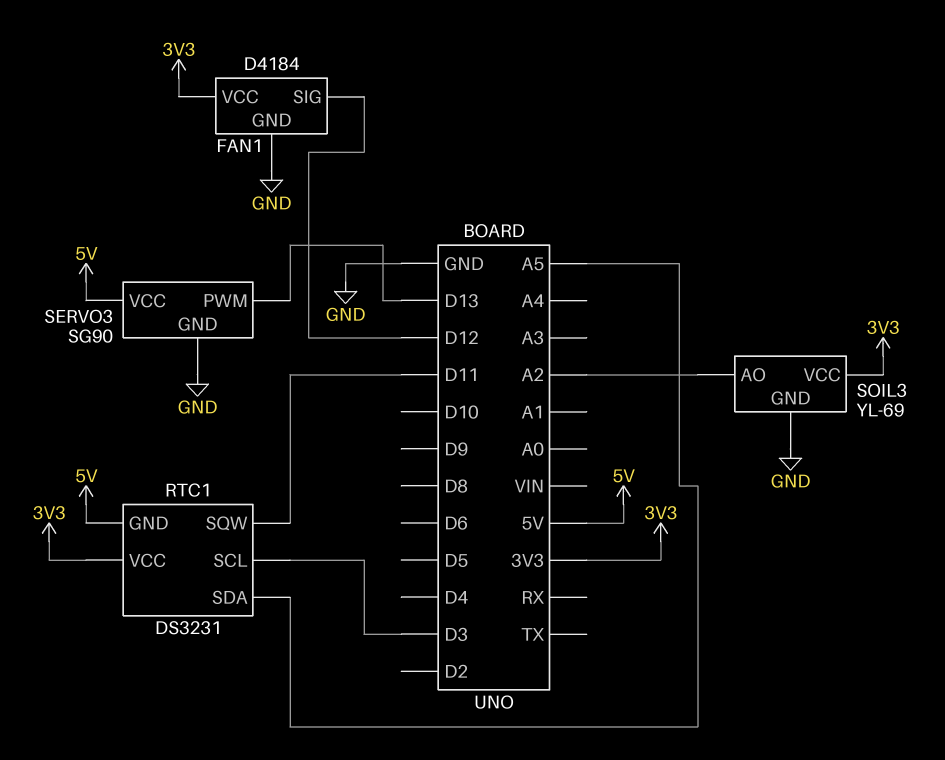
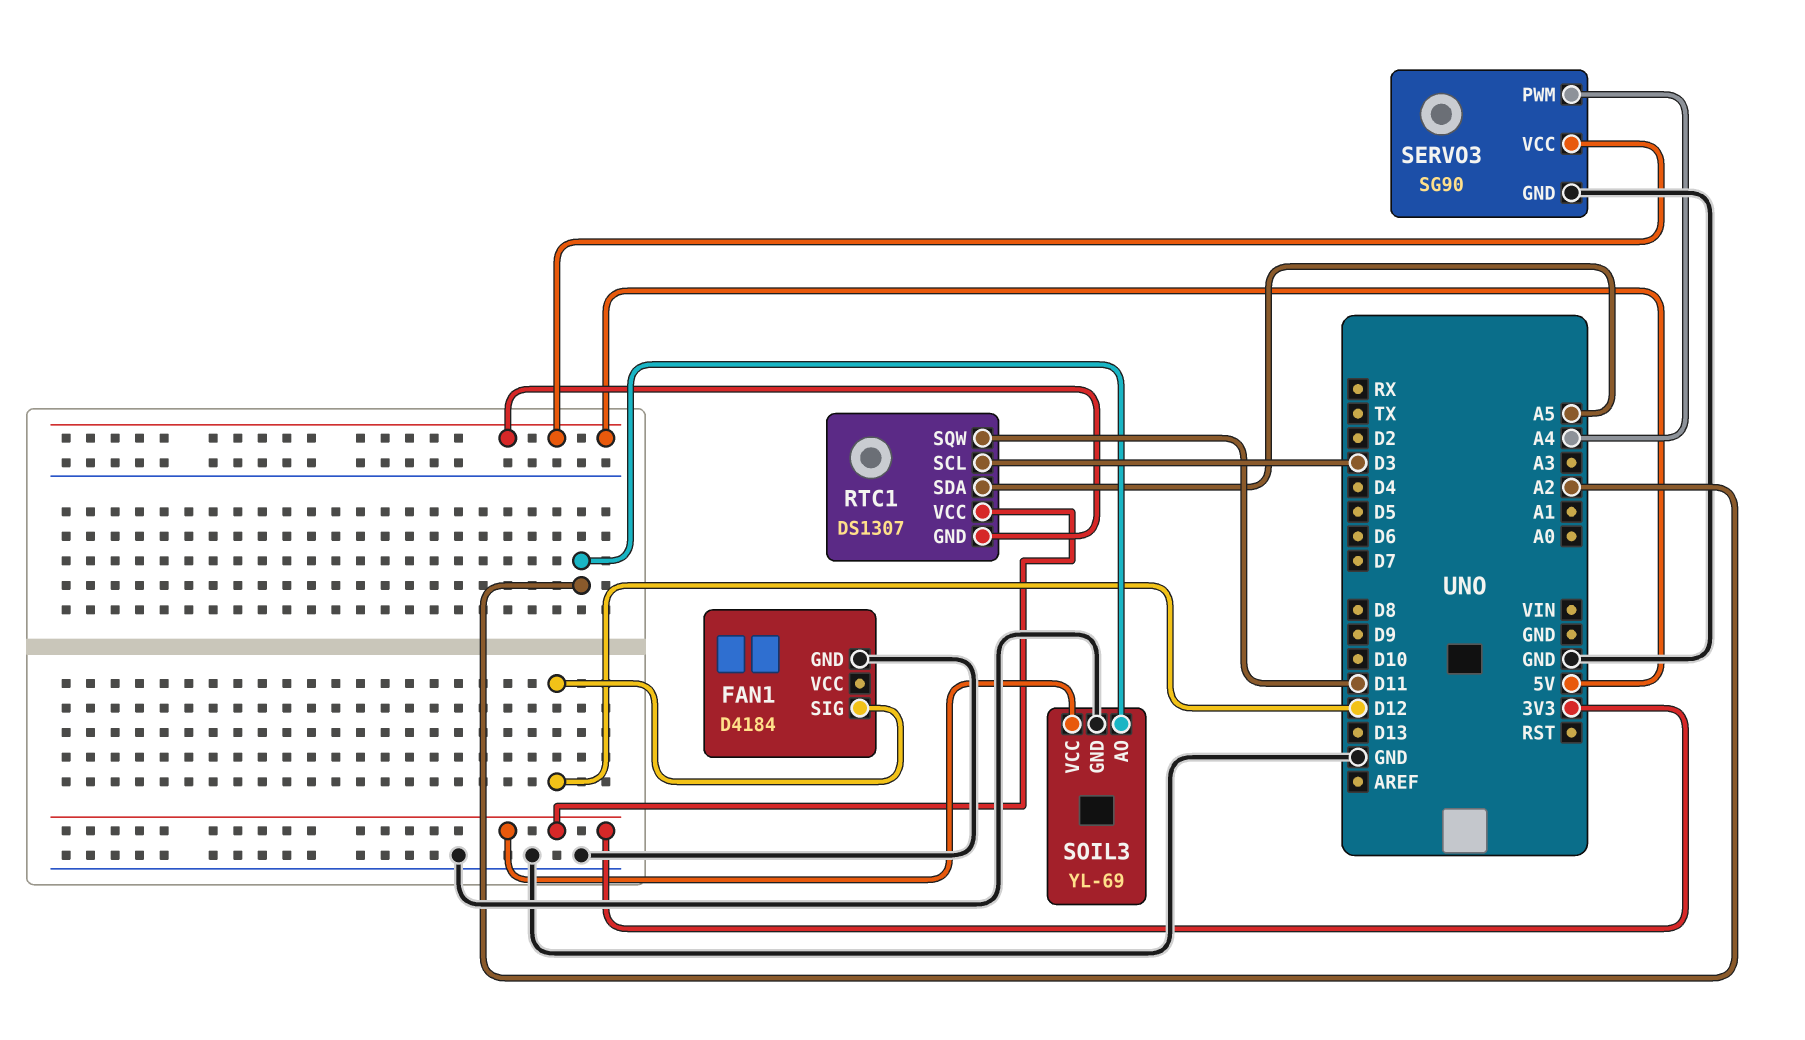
FAN1 pin VCC: 3V3 -> none
RTC1: DS3231 -> DS1307
SERVO3 pin PWM: D13 -> A4

